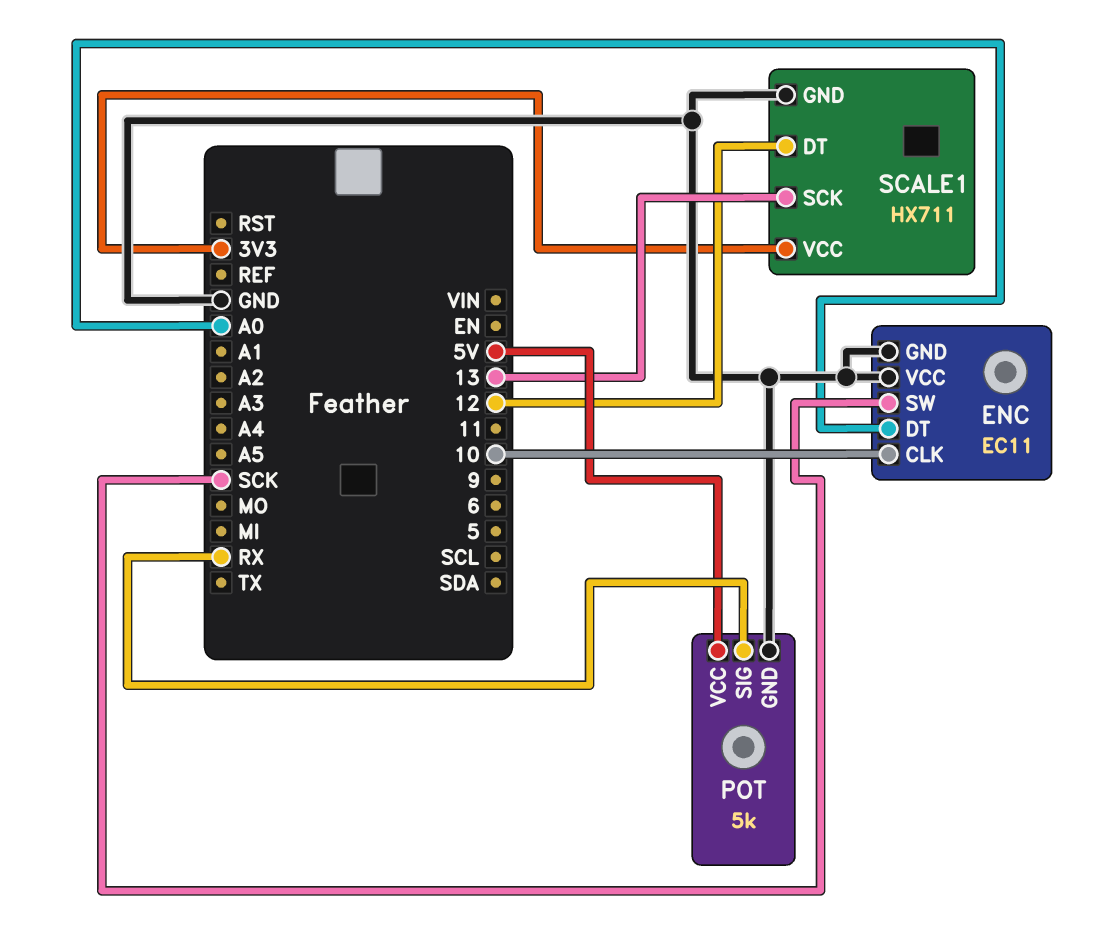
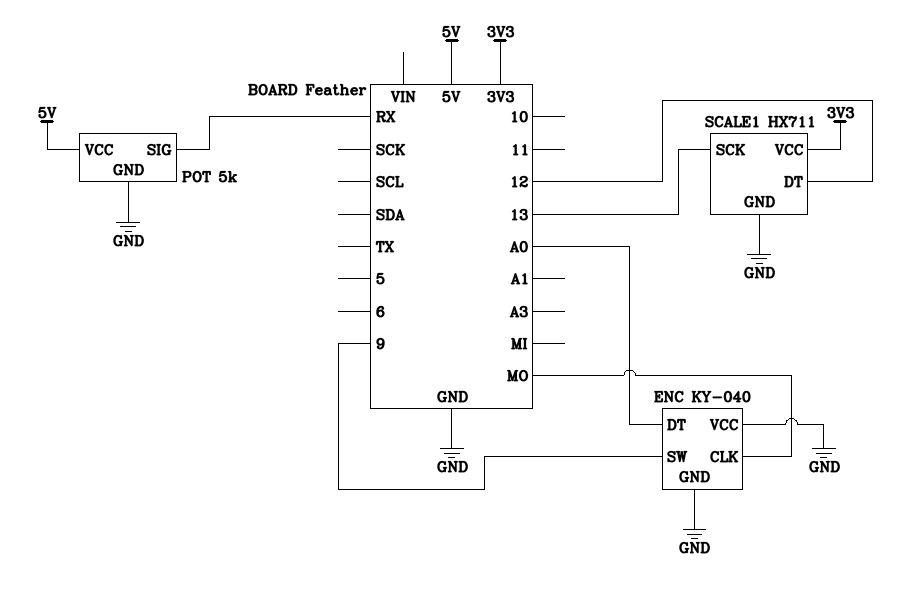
ENC: EC11 -> KY-040
ENC pin CLK: 10 -> MO
ENC pin SW: SCK -> 9

